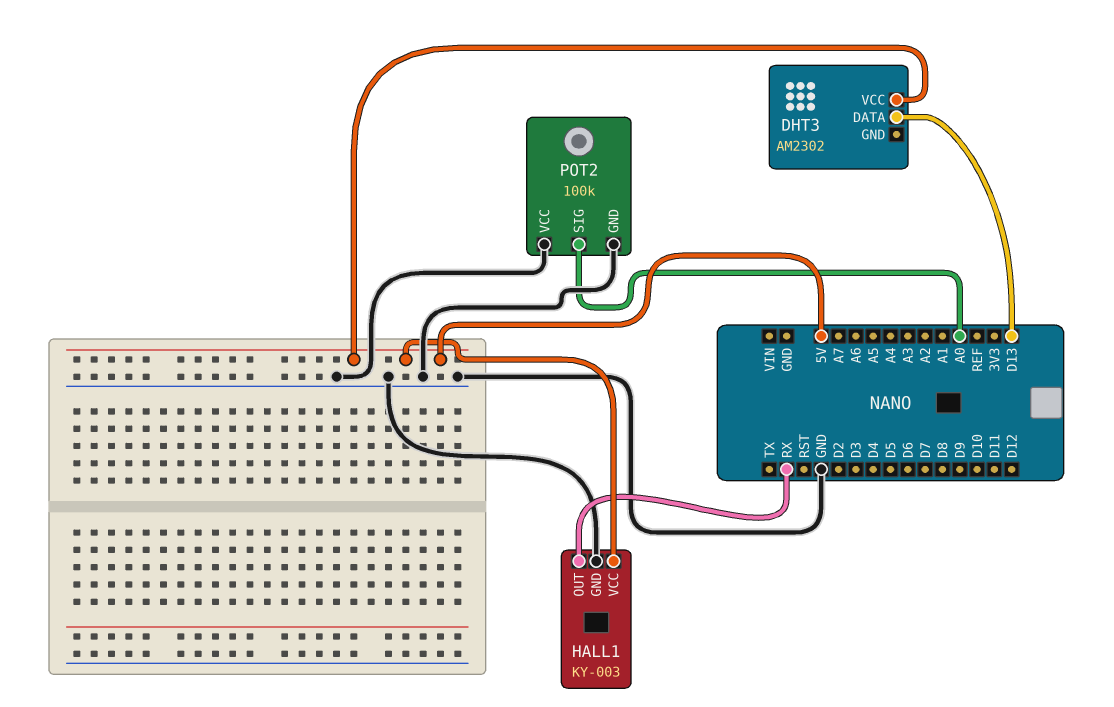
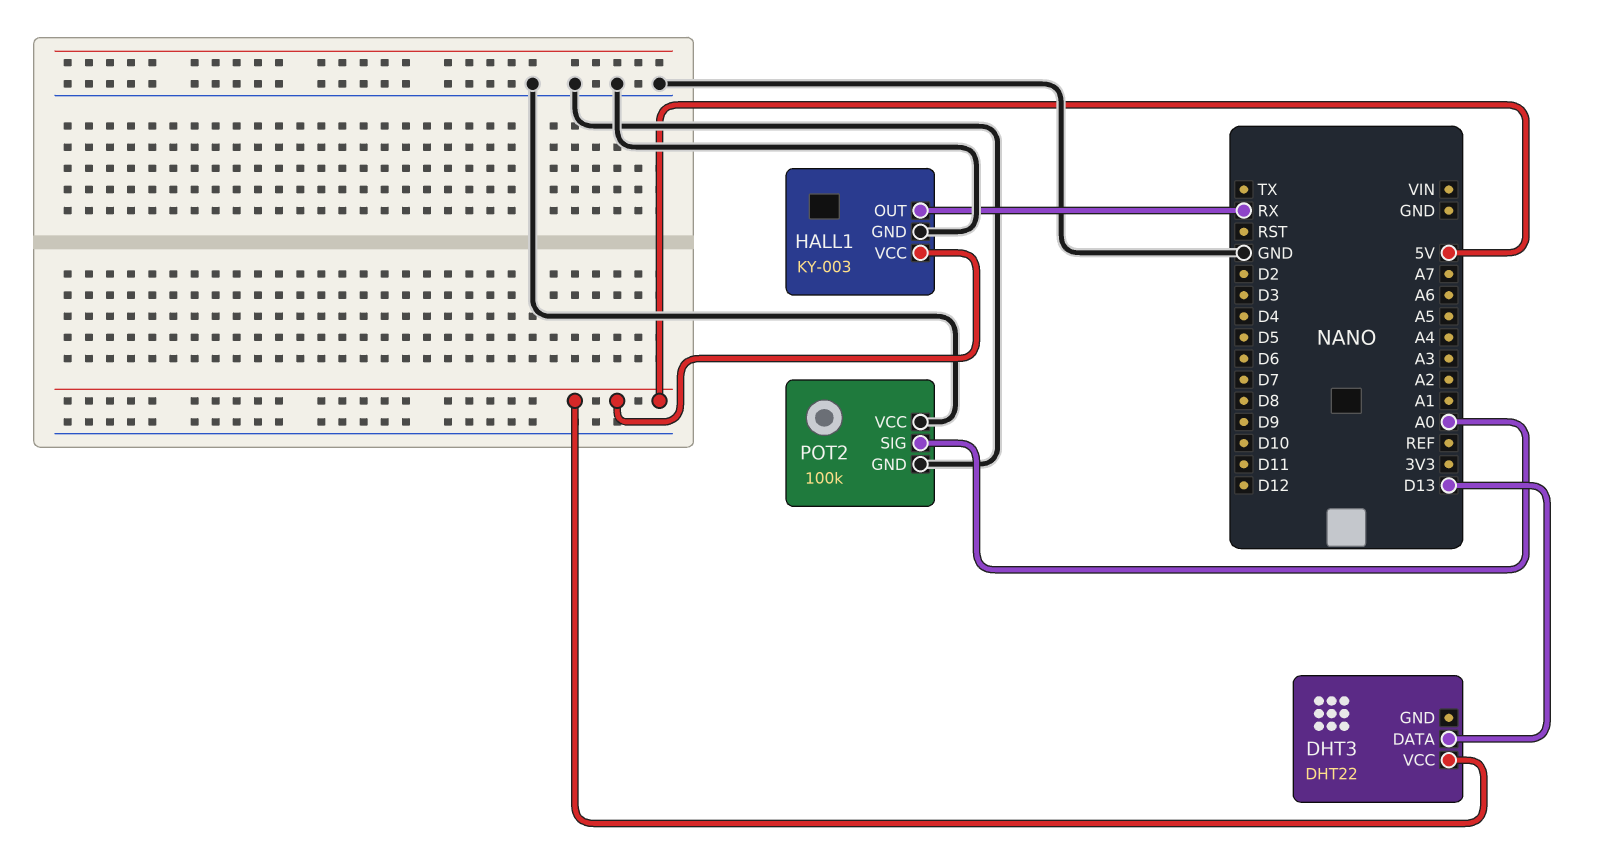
DHT3: AM2302 -> DHT22

